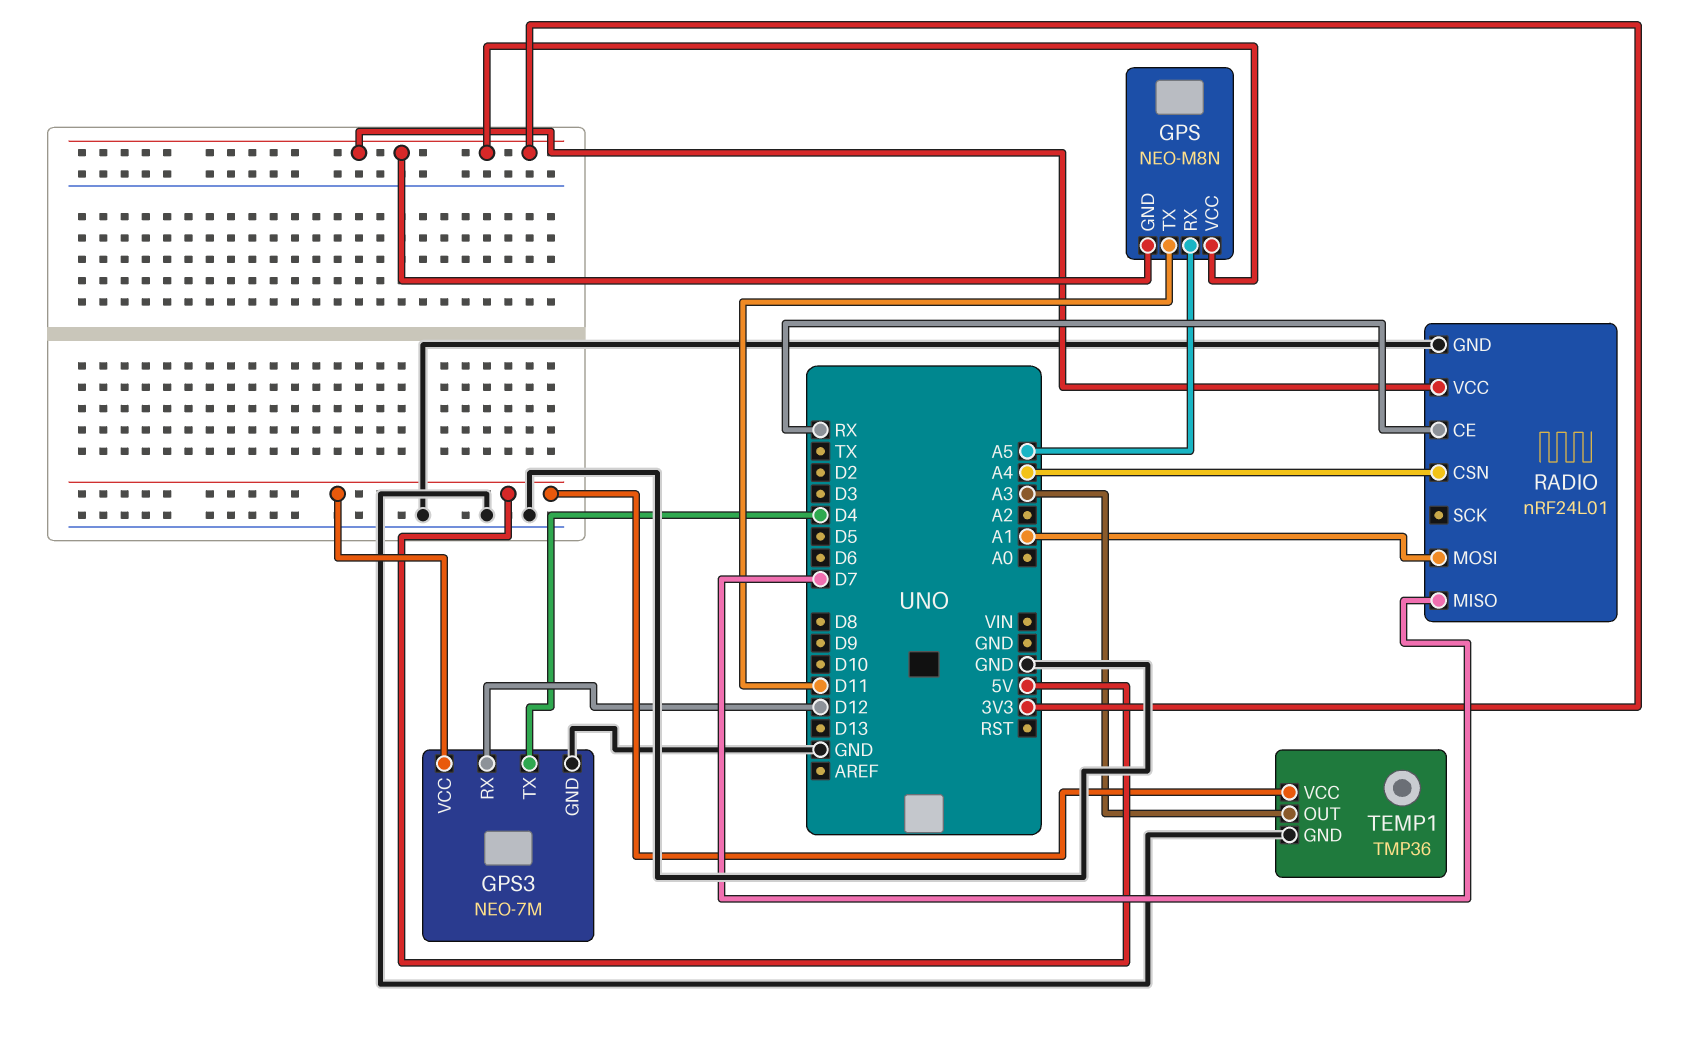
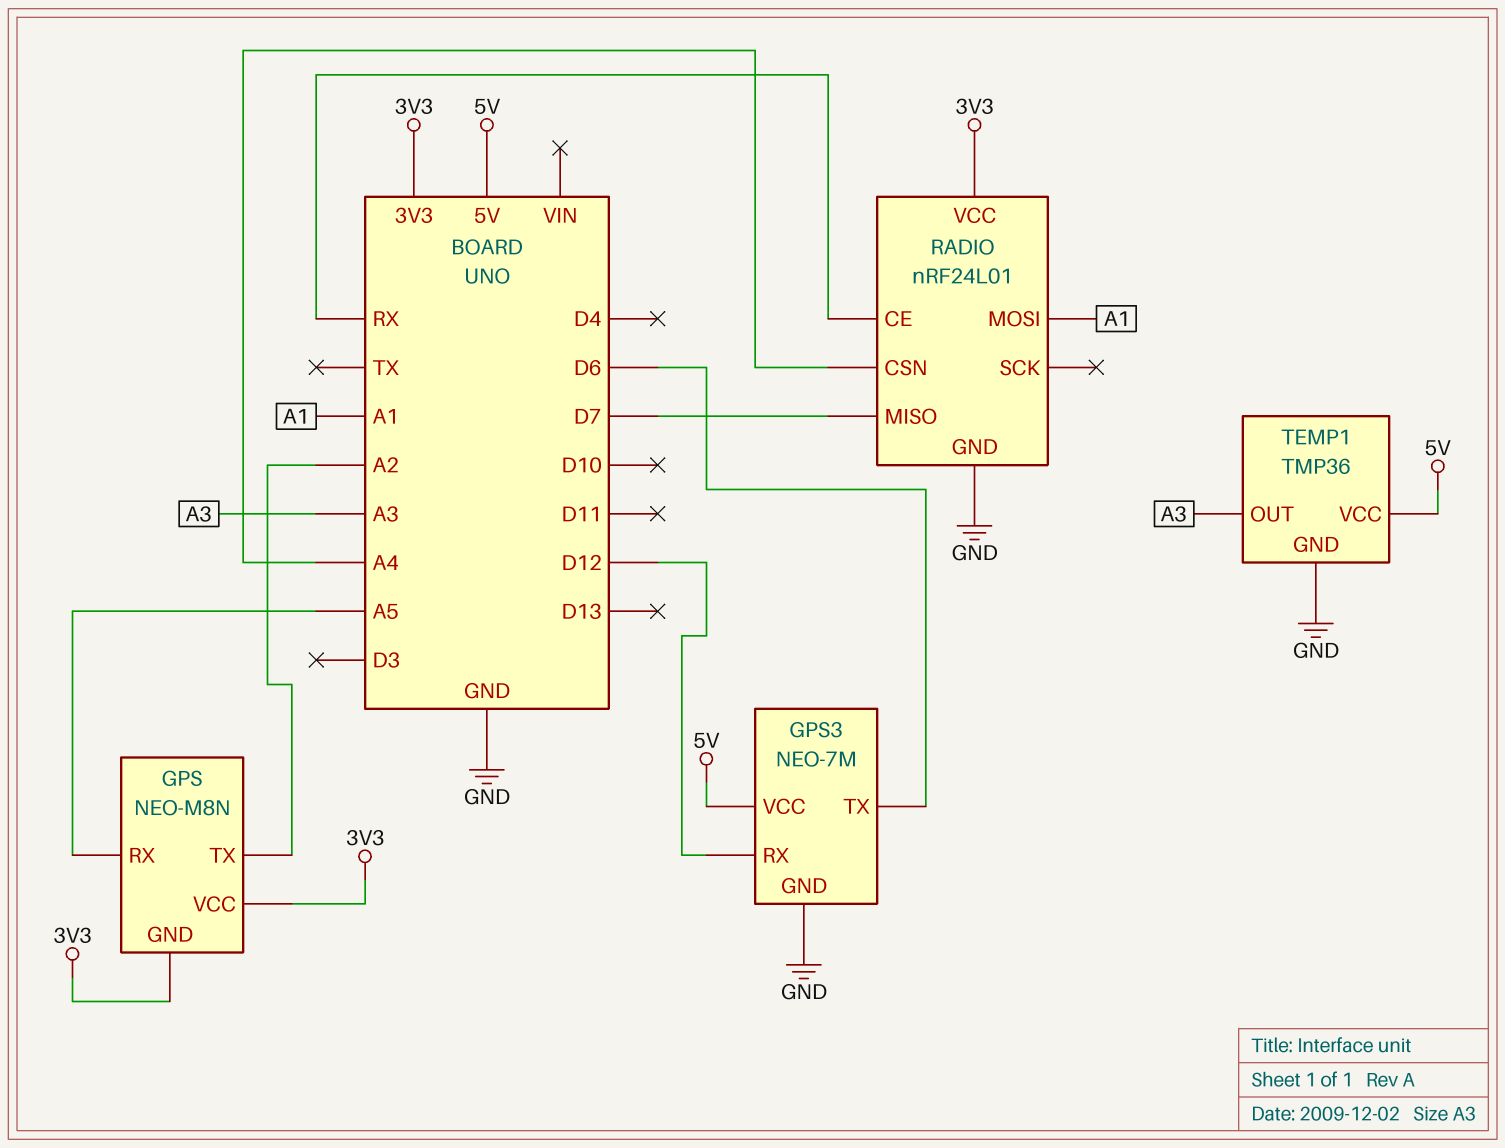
GPS pin TX: D11 -> A2
GPS3 pin TX: D4 -> D6

